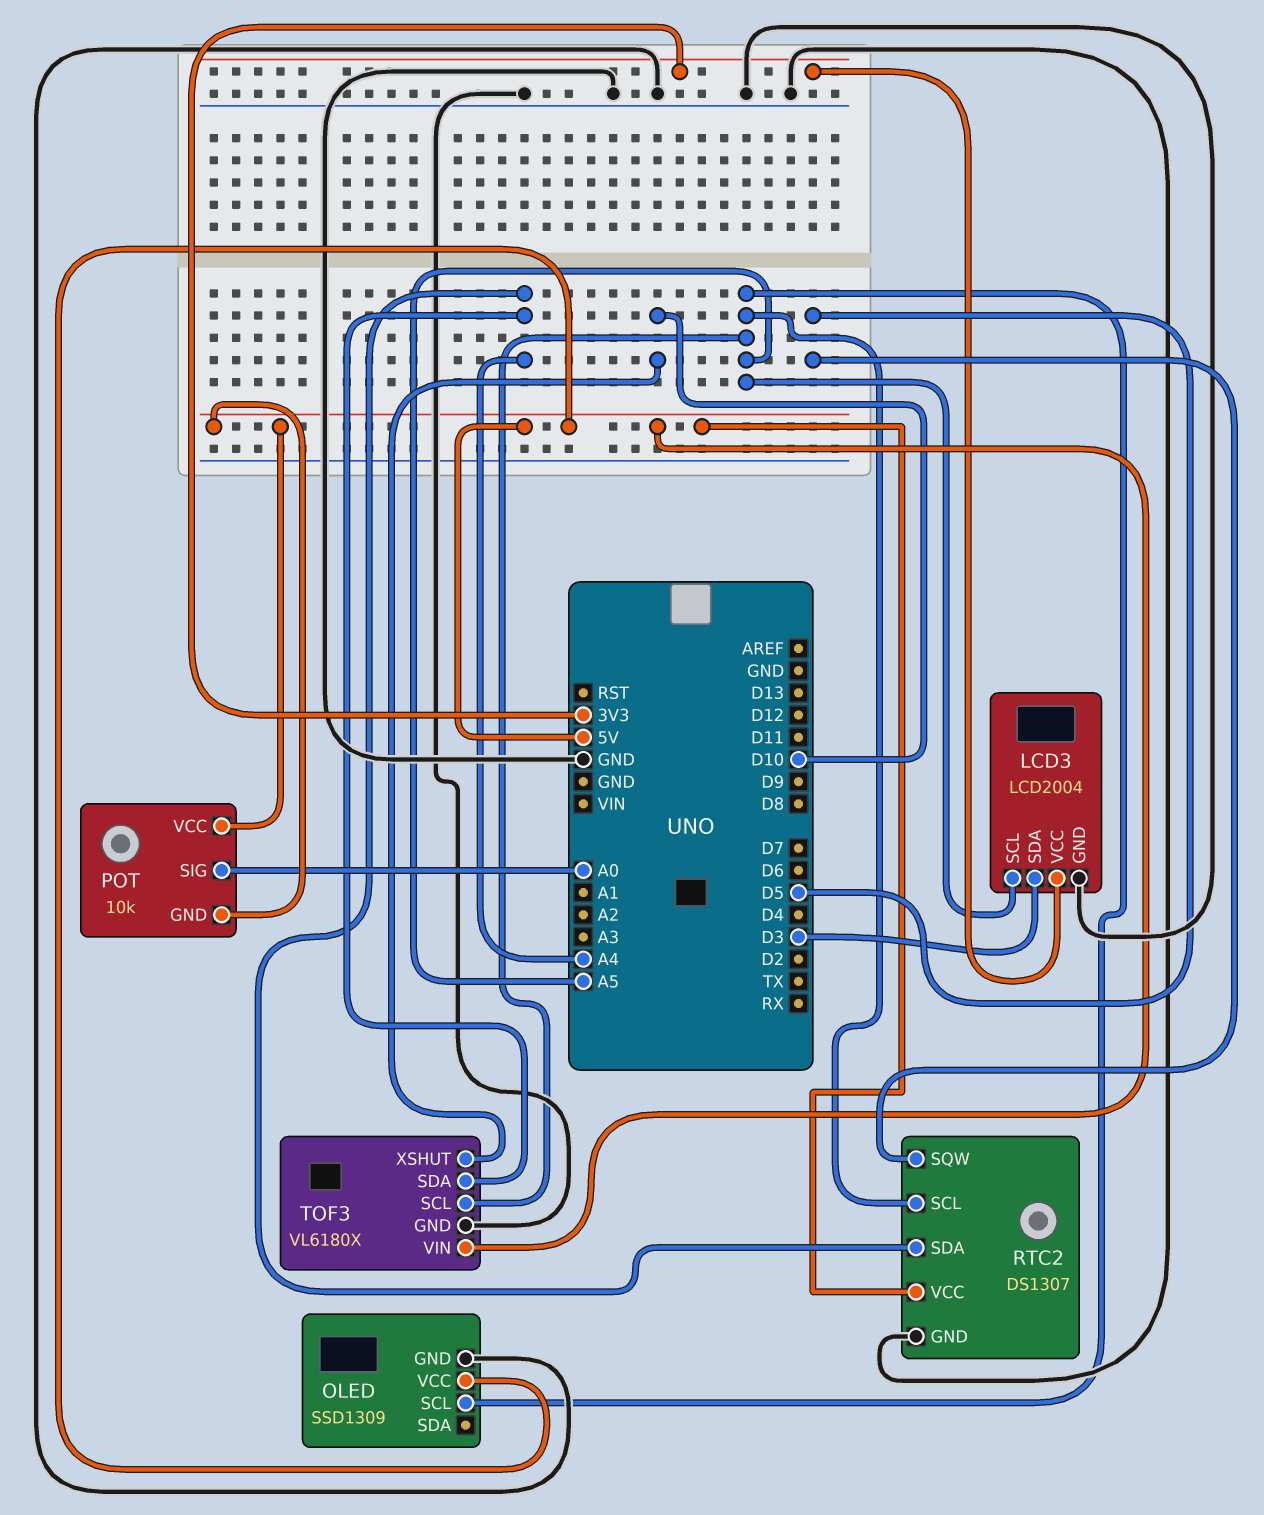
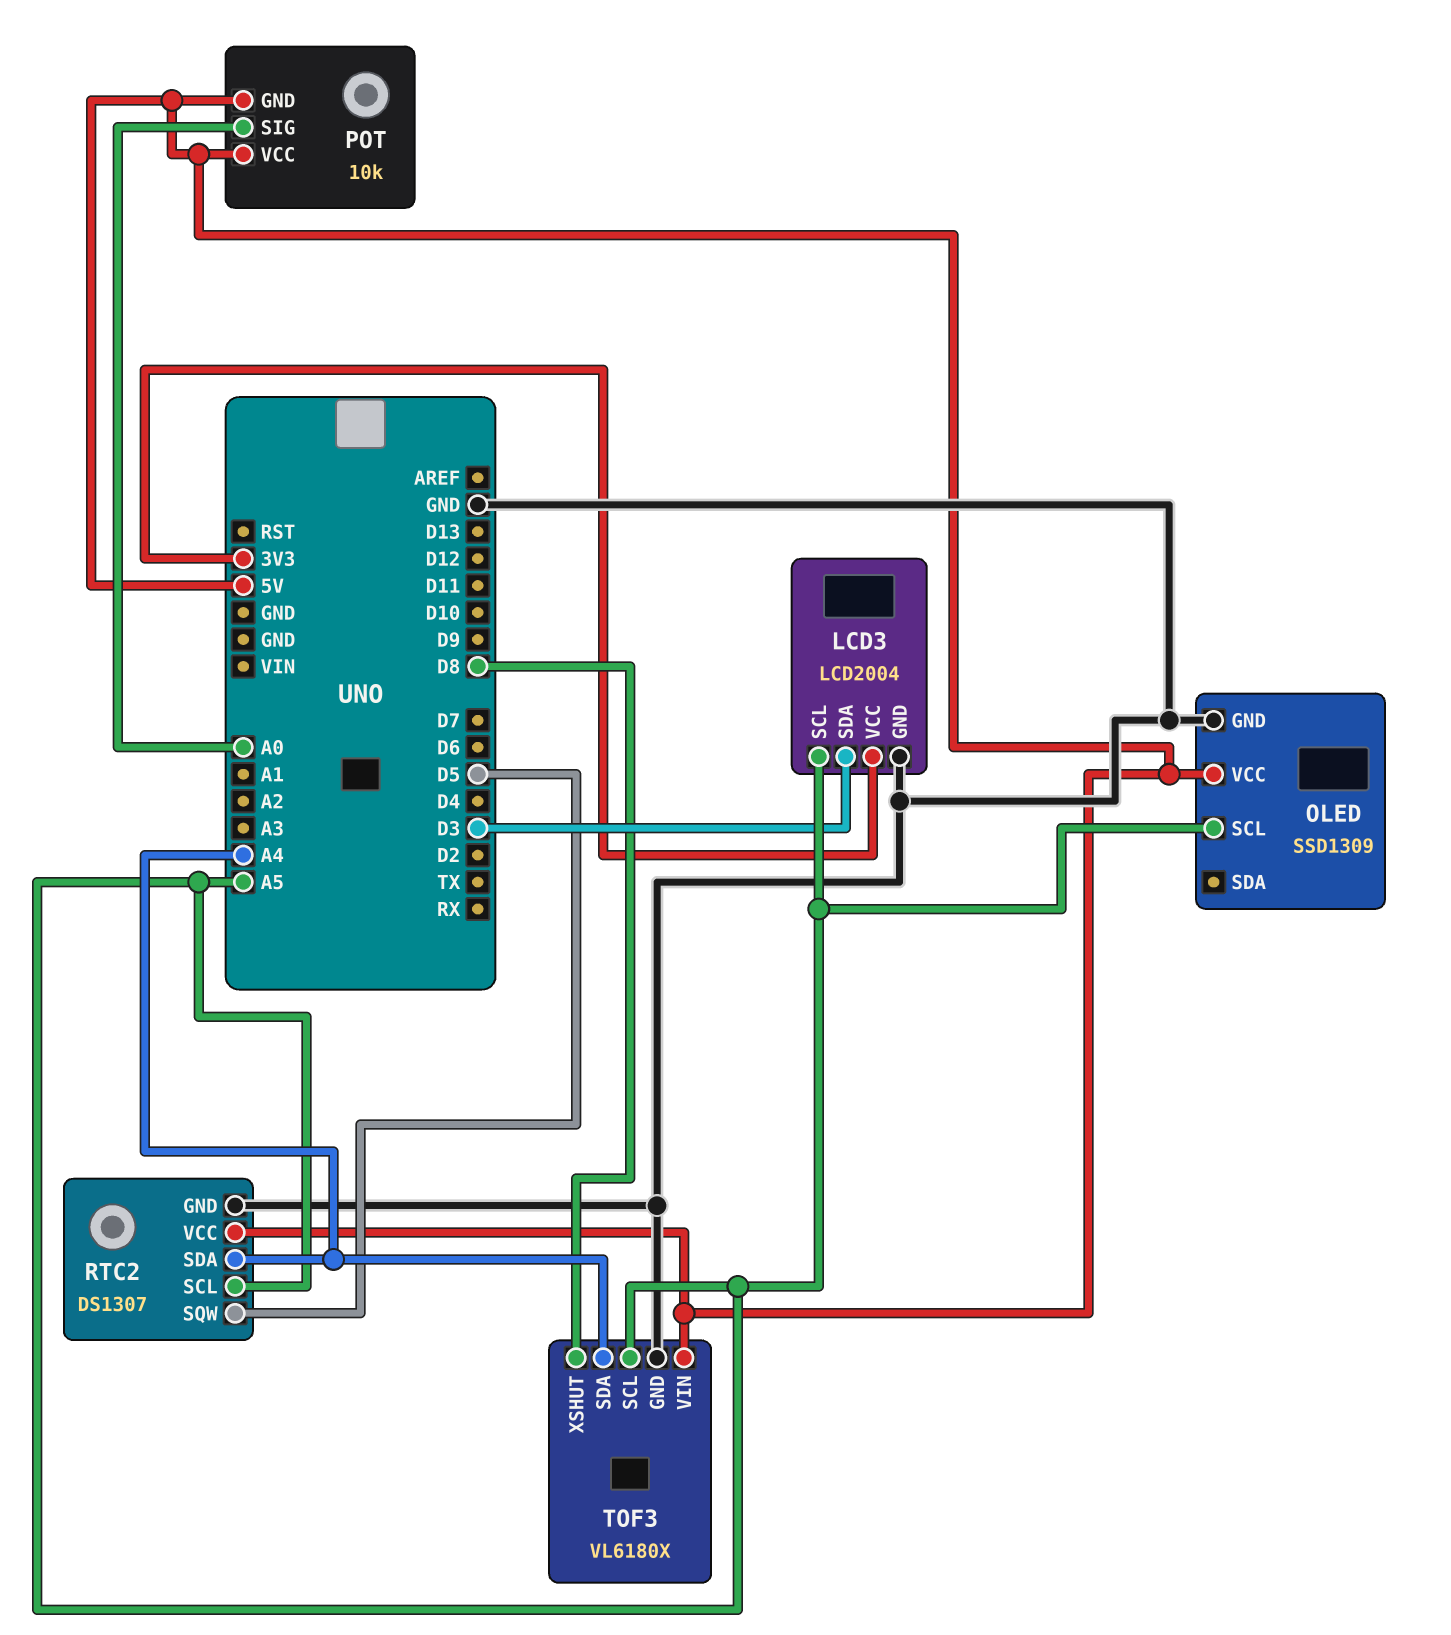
TOF3 pin XSHUT: D10 -> D8

